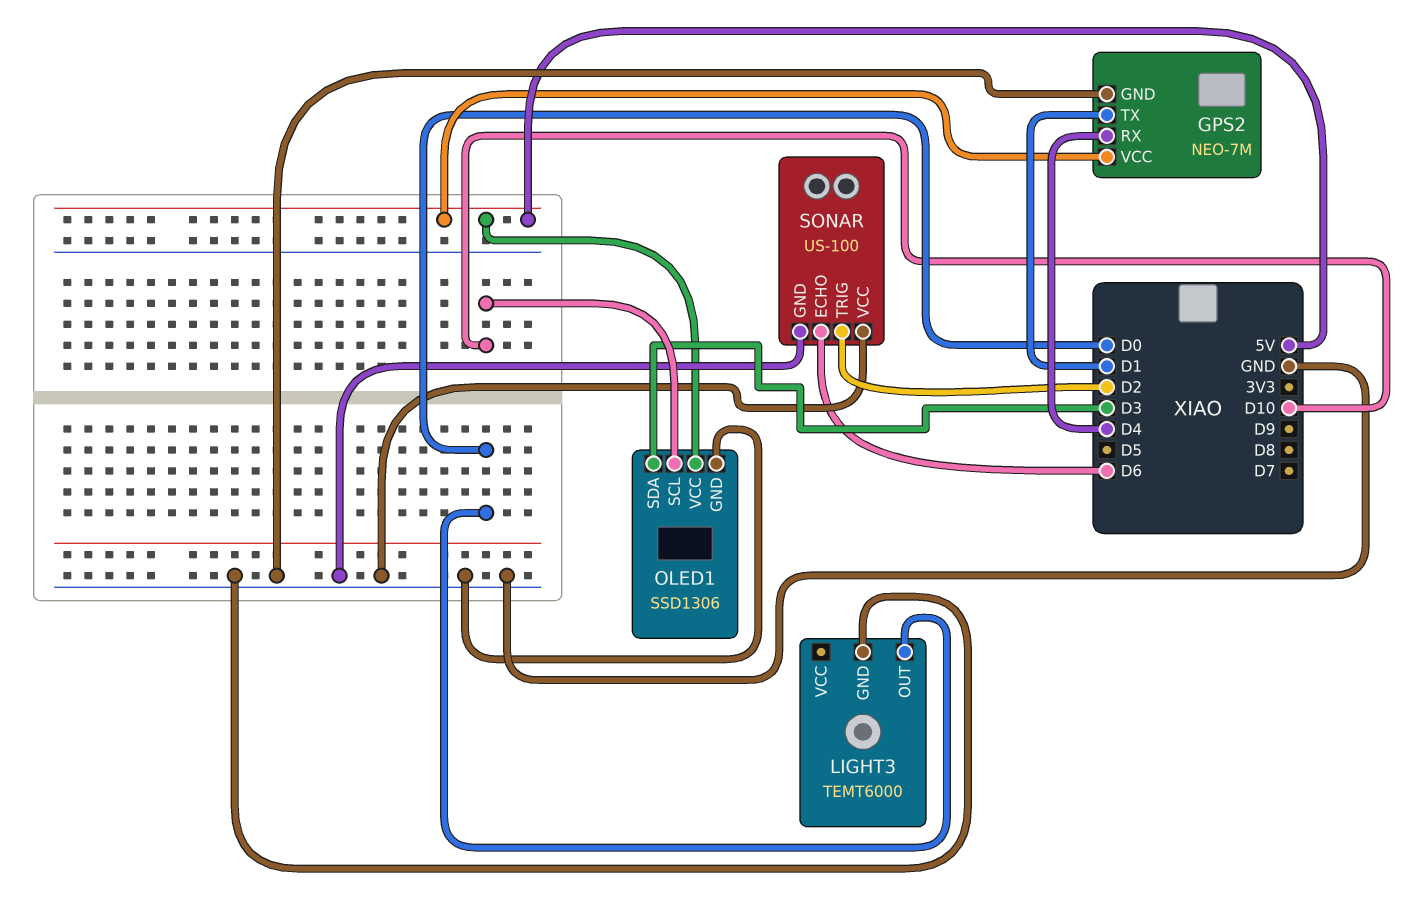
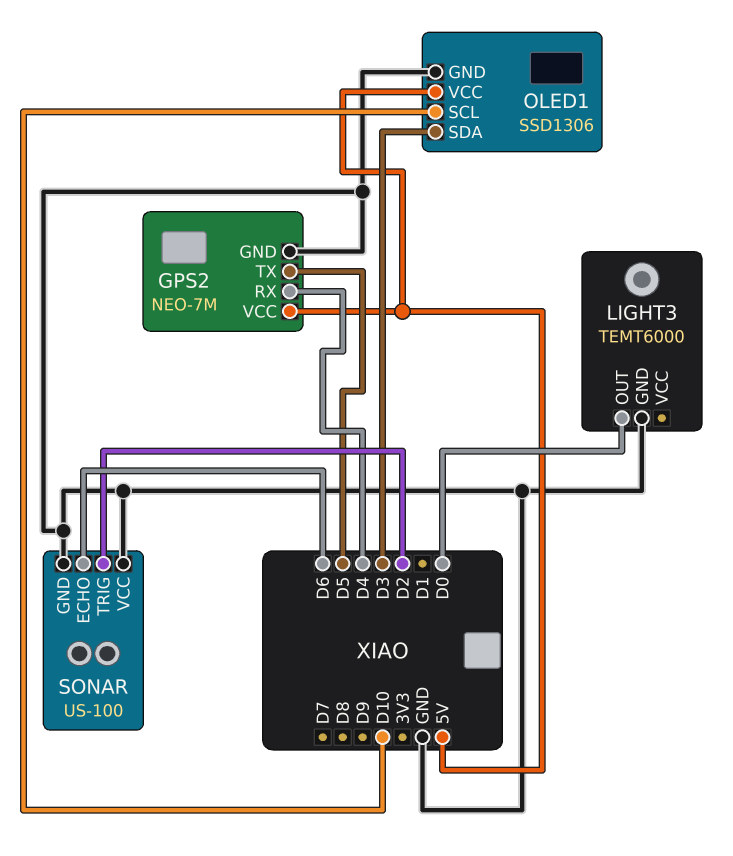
GPS2 pin TX: D1 -> D5

